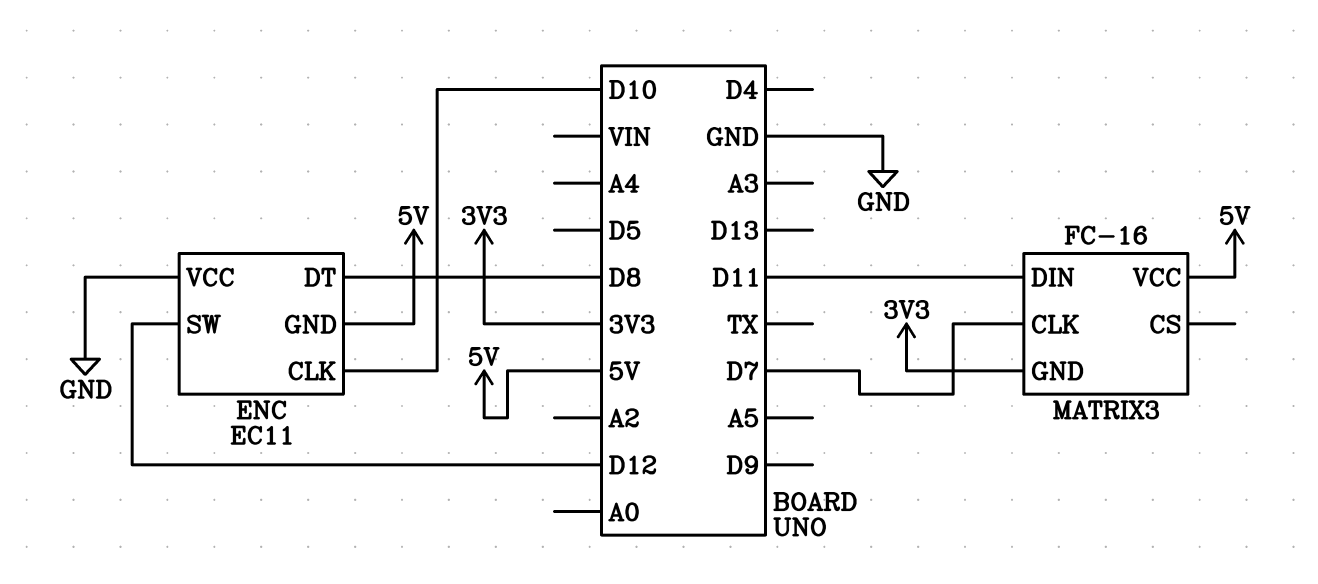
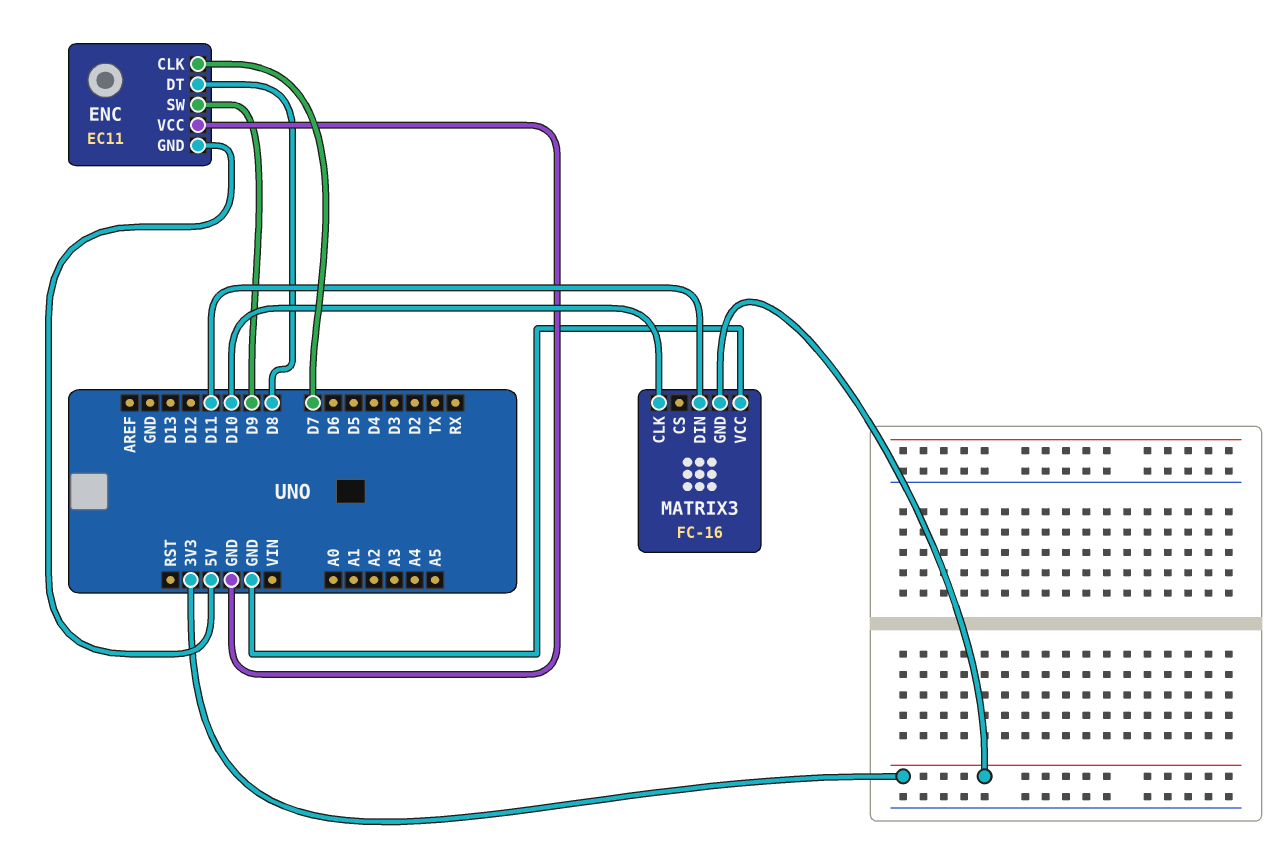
ENC pin CLK: D10 -> D7
ENC pin SW: D12 -> D9
MATRIX3 pin CLK: D7 -> D10
MATRIX3 pin VCC: 5V -> GND

